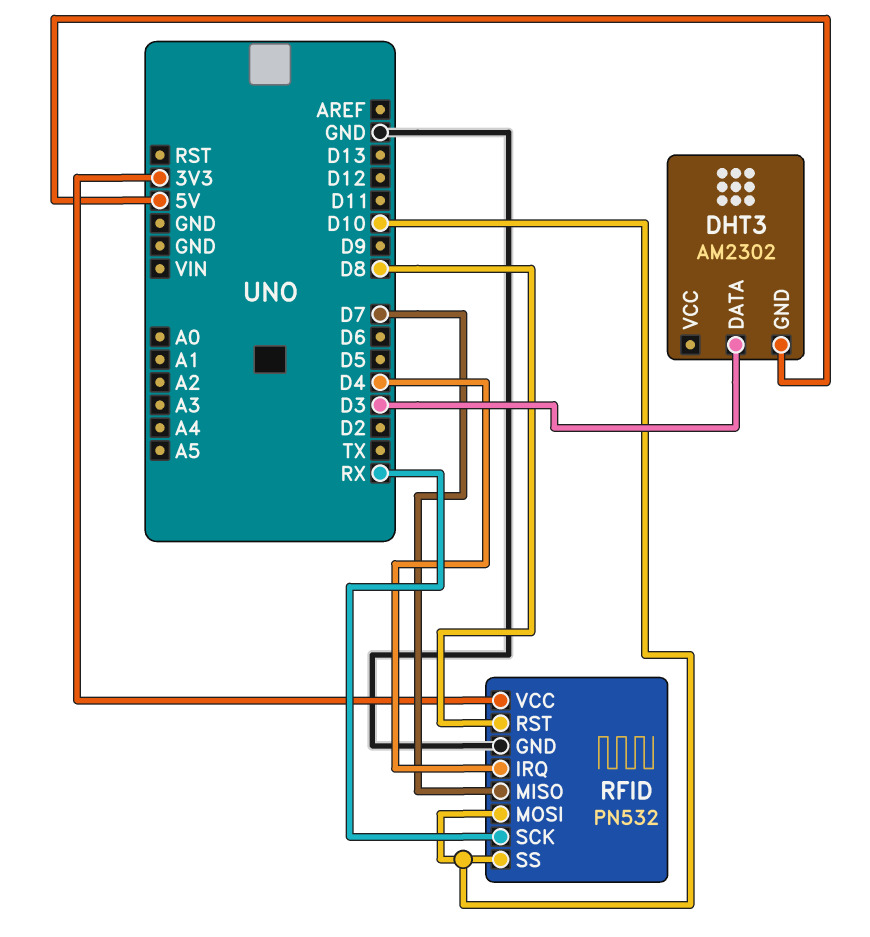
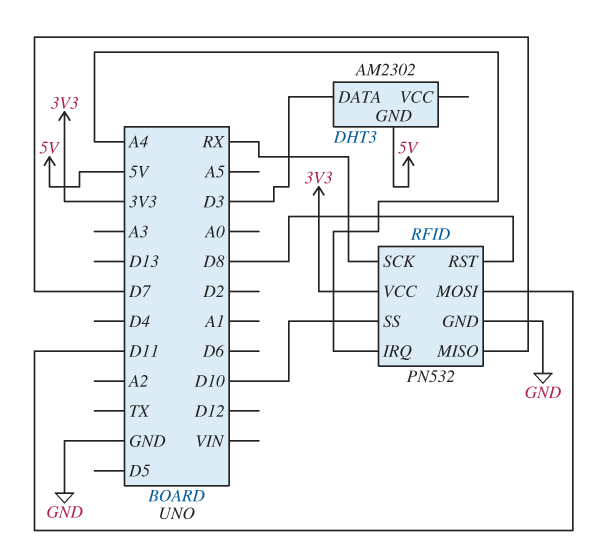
RFID pin IRQ: D4 -> A4
RFID pin MOSI: D10 -> D11

